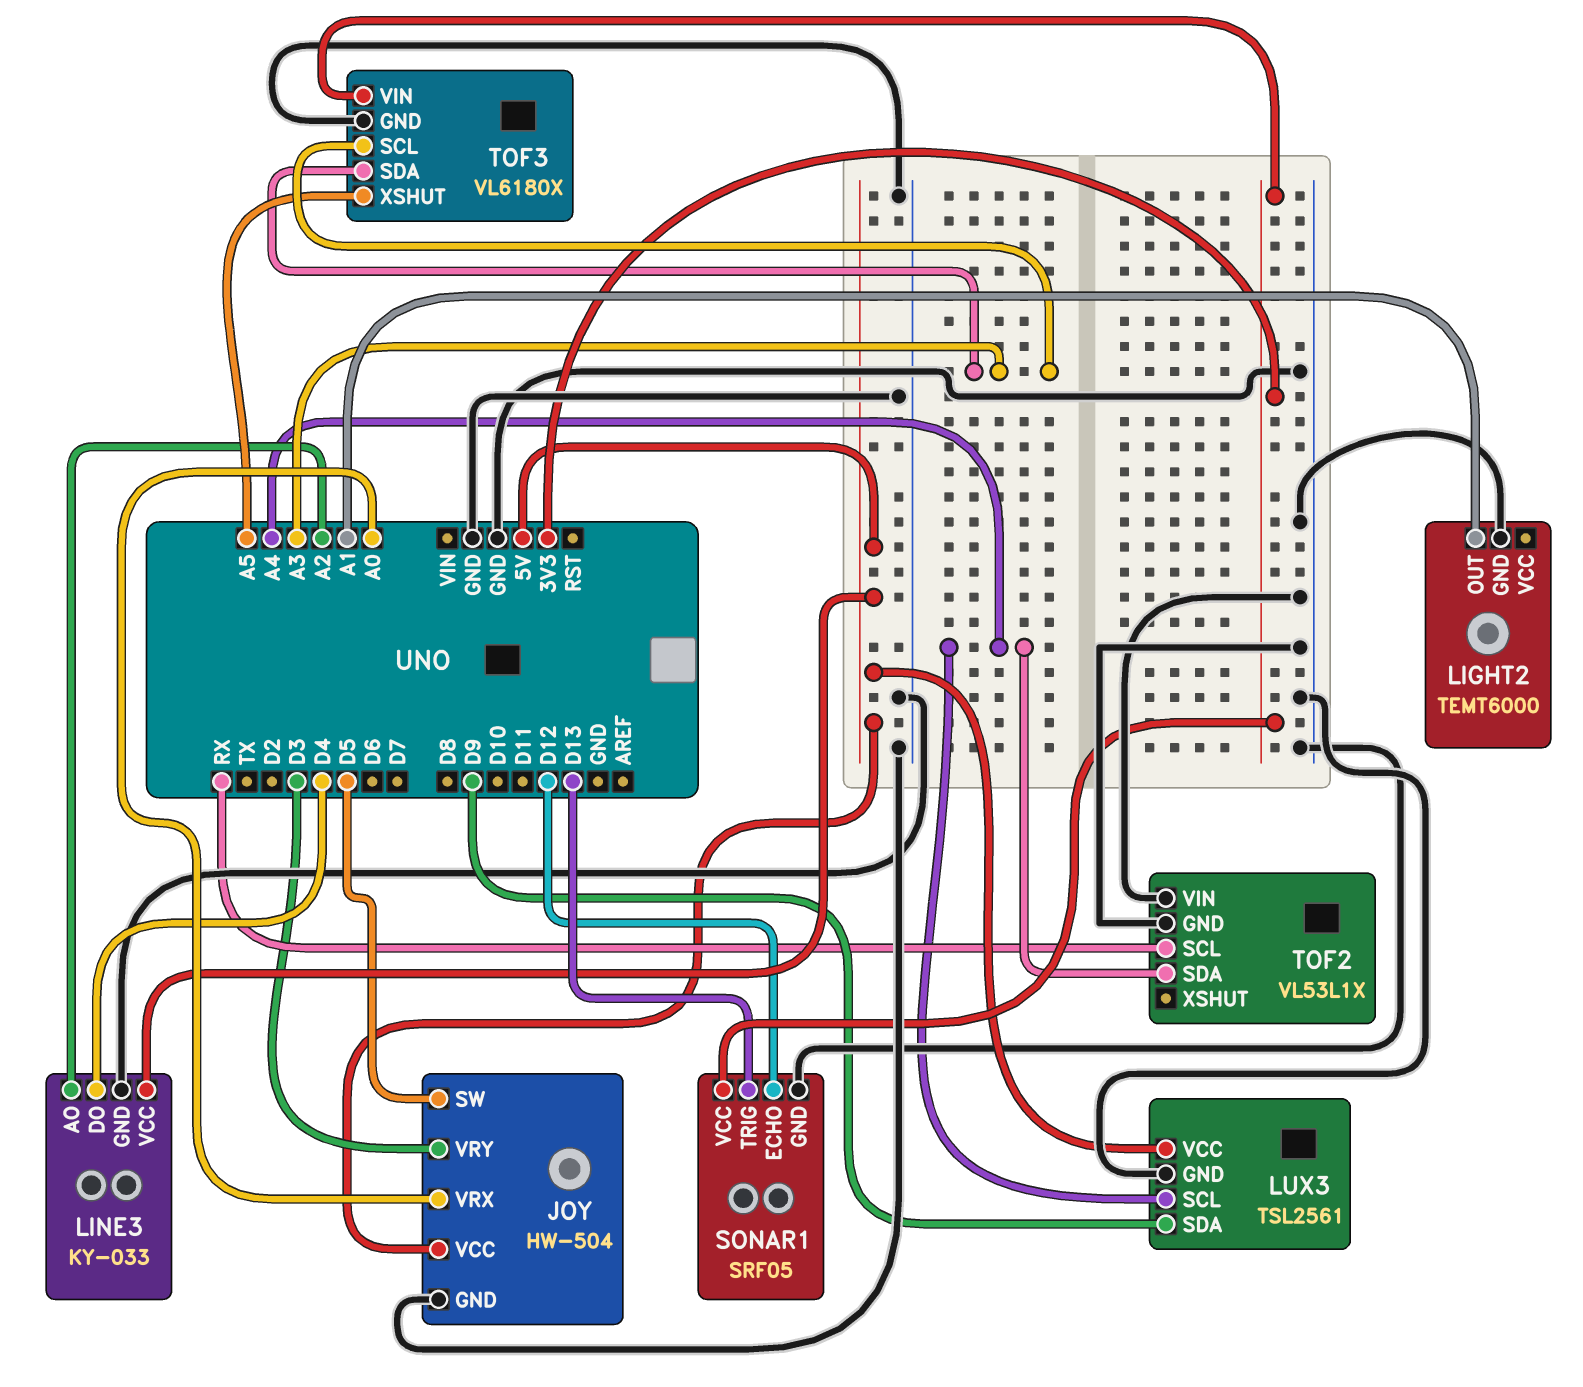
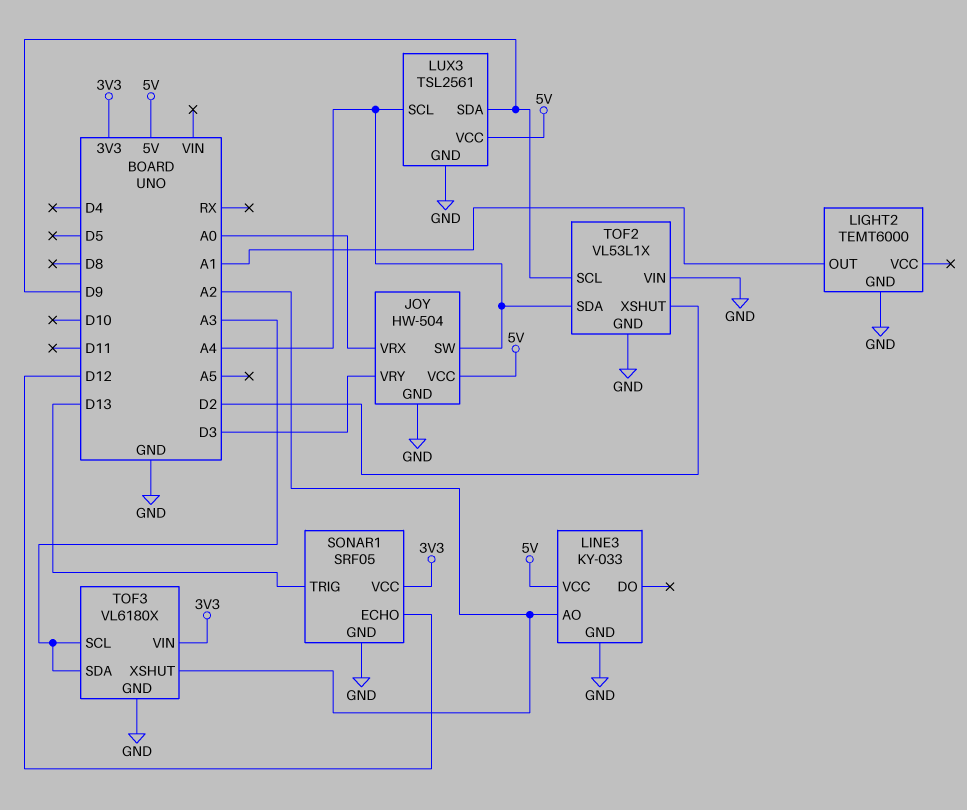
JOY pin SW: D5 -> A4
LINE3 pin DO: D4 -> none
TOF2 pin SCL: RX -> D9
TOF2 pin XSHUT: none -> D2
TOF3 pin XSHUT: A5 -> A2

